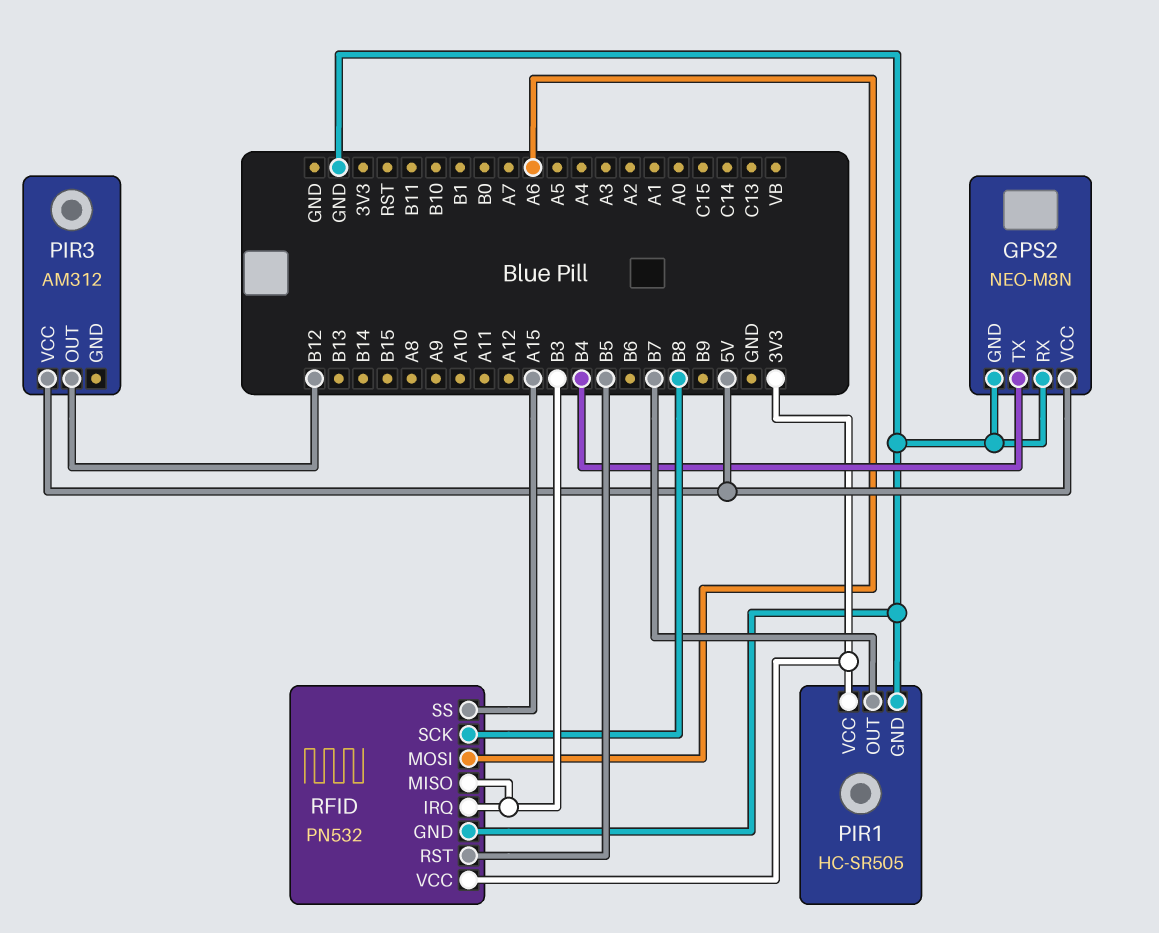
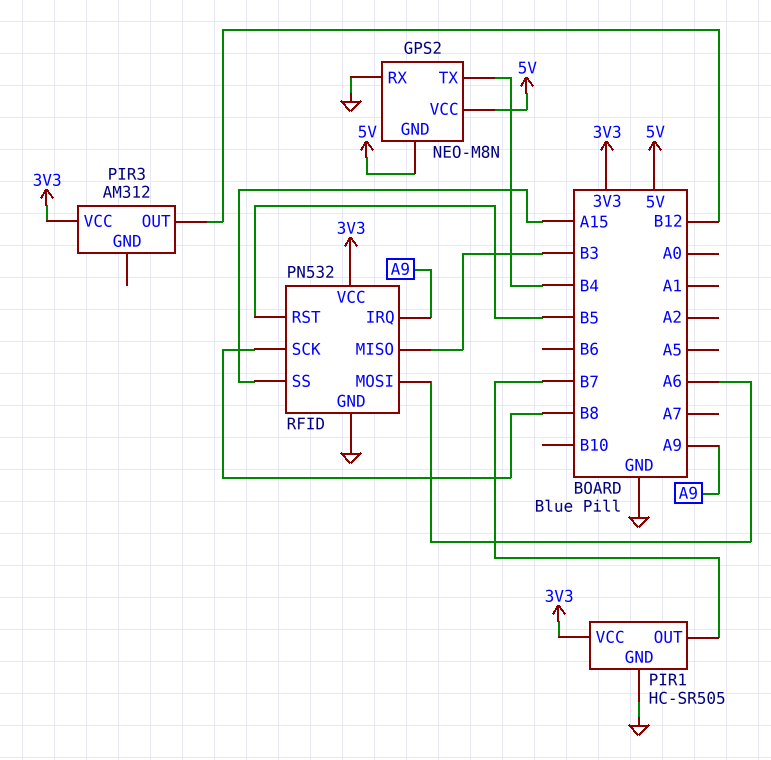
GPS2 pin GND: GND -> 5V
PIR3 pin VCC: 5V -> 3V3
RFID pin IRQ: B3 -> A9

